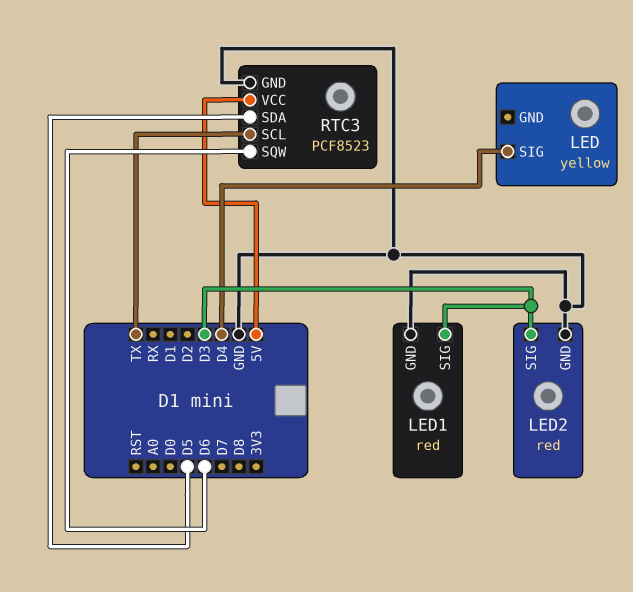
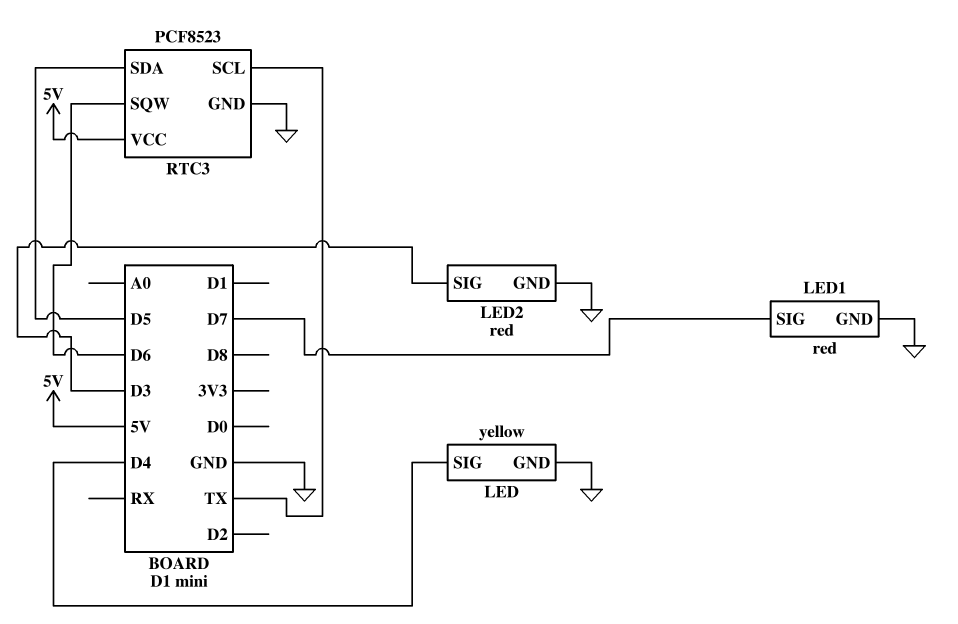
LED pin GND: none -> GND
LED1 pin SIG: D3 -> D7

